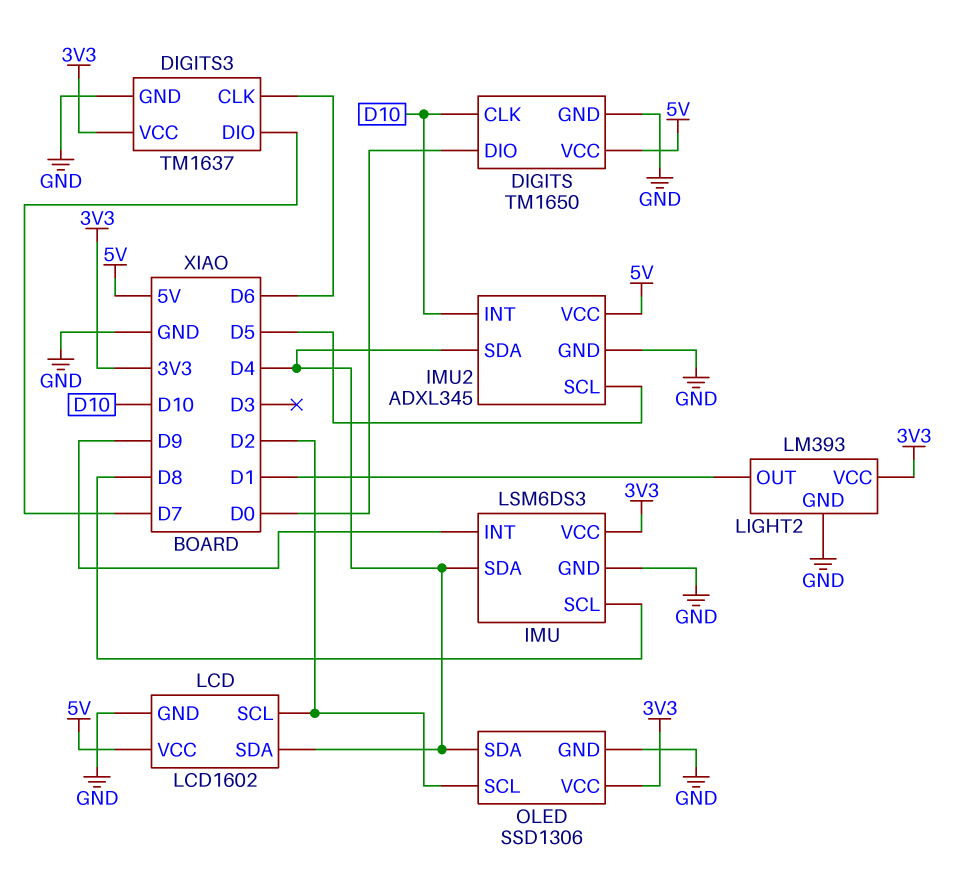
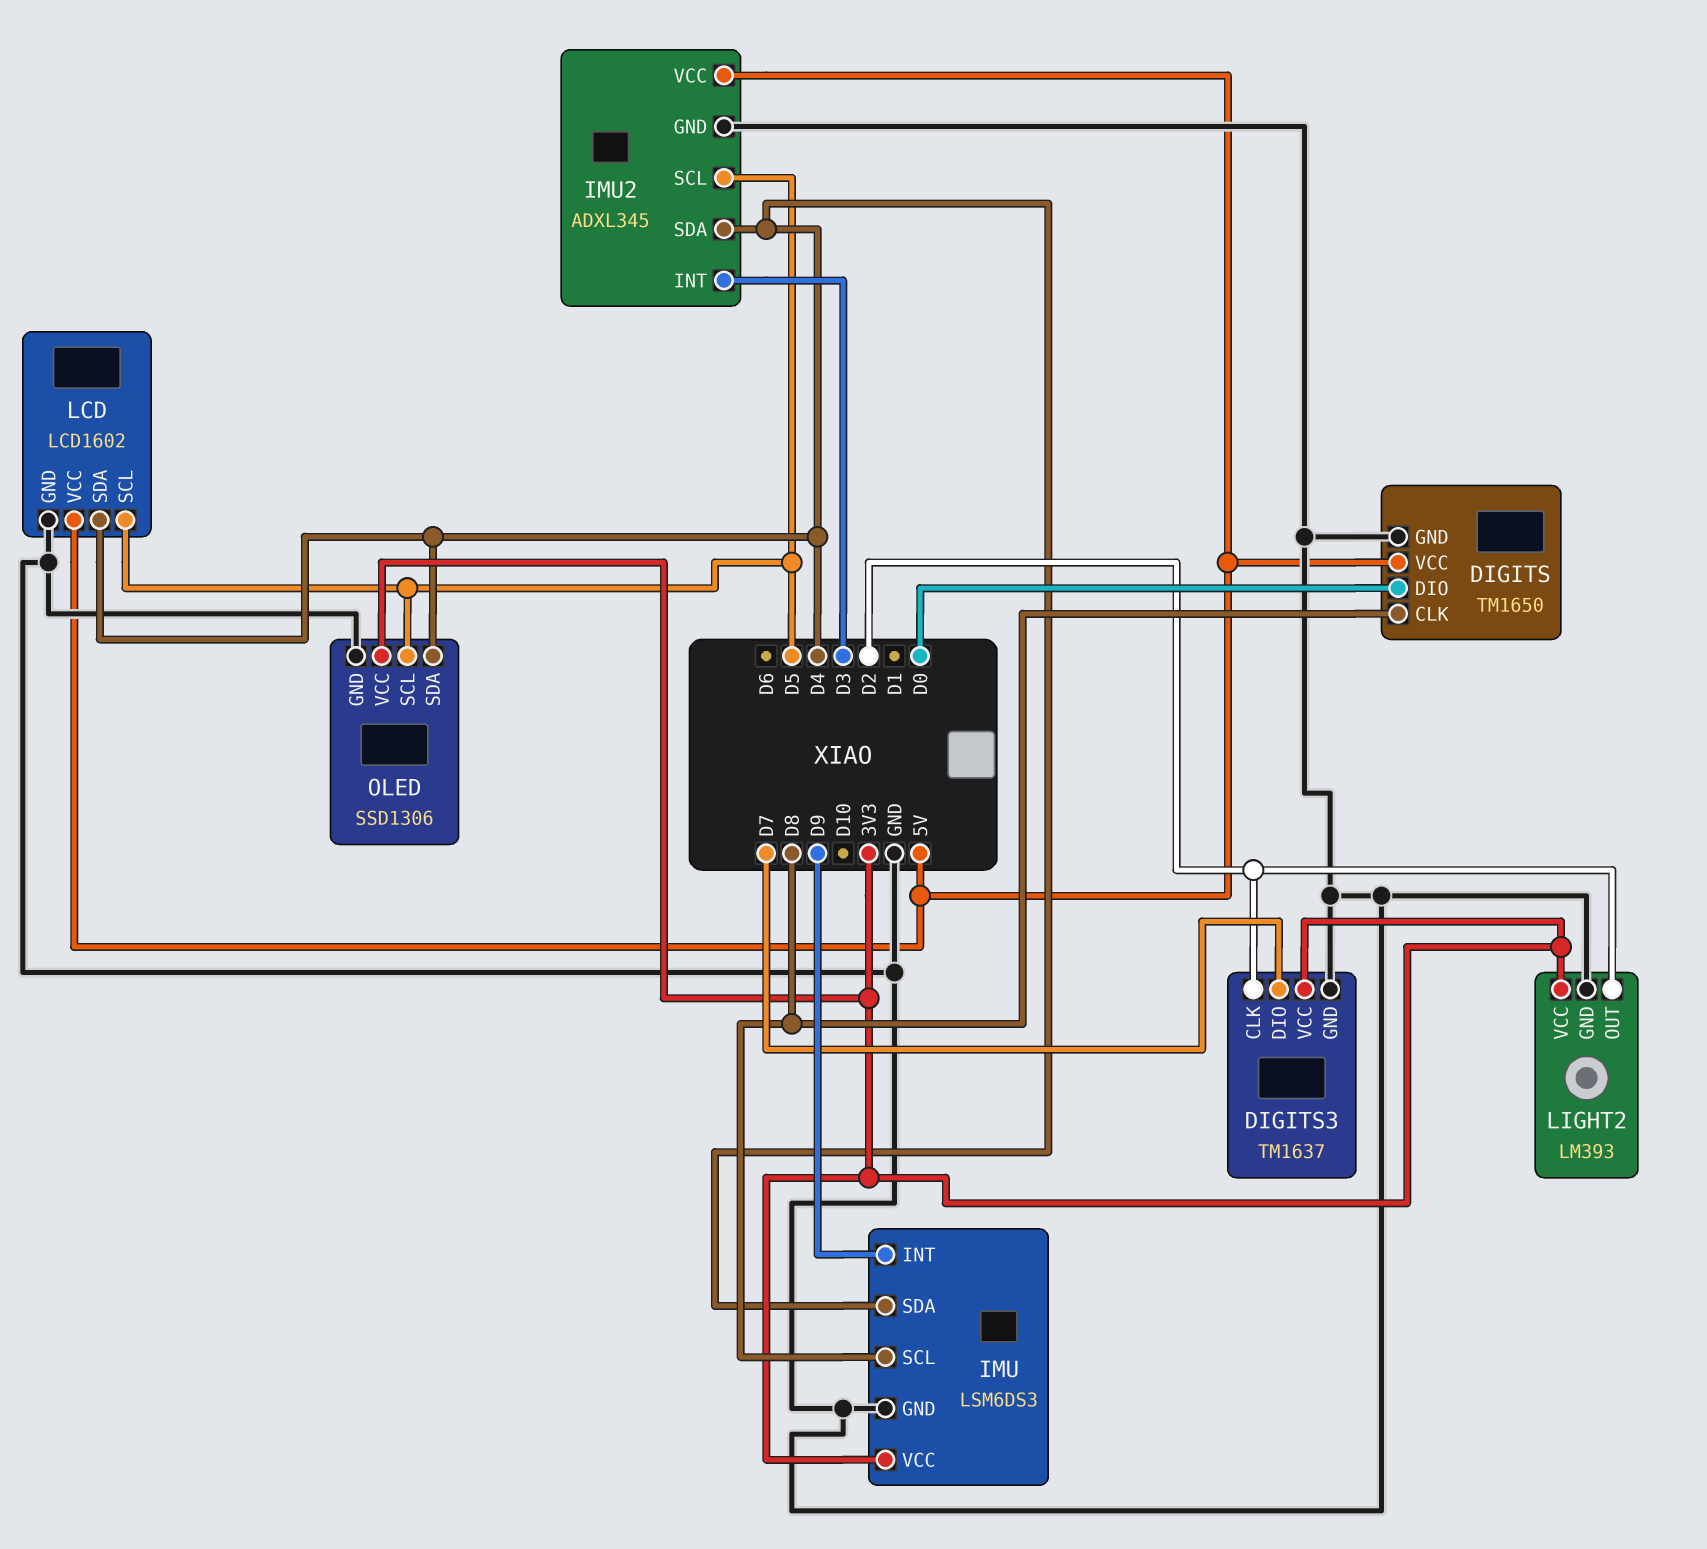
DIGITS pin CLK: D10 -> D8
DIGITS3 pin CLK: D6 -> D2
IMU2 pin INT: D10 -> D3
LCD pin SCL: D2 -> D5
LIGHT2 pin OUT: D1 -> D2
OLED pin SCL: D2 -> D5

